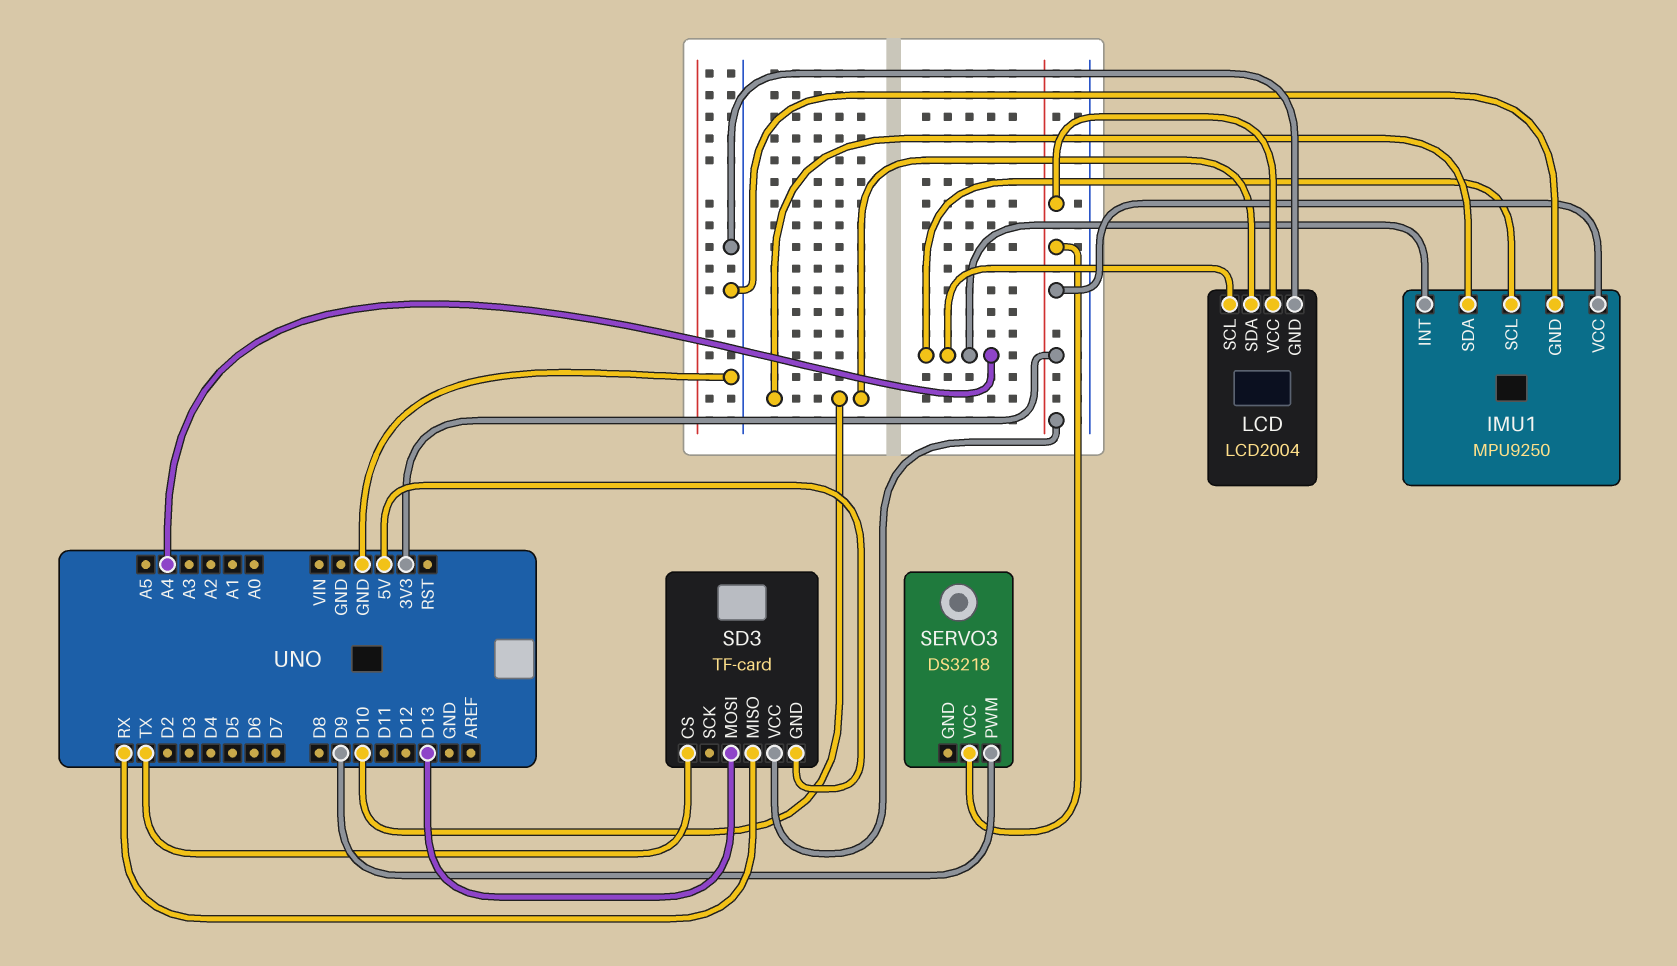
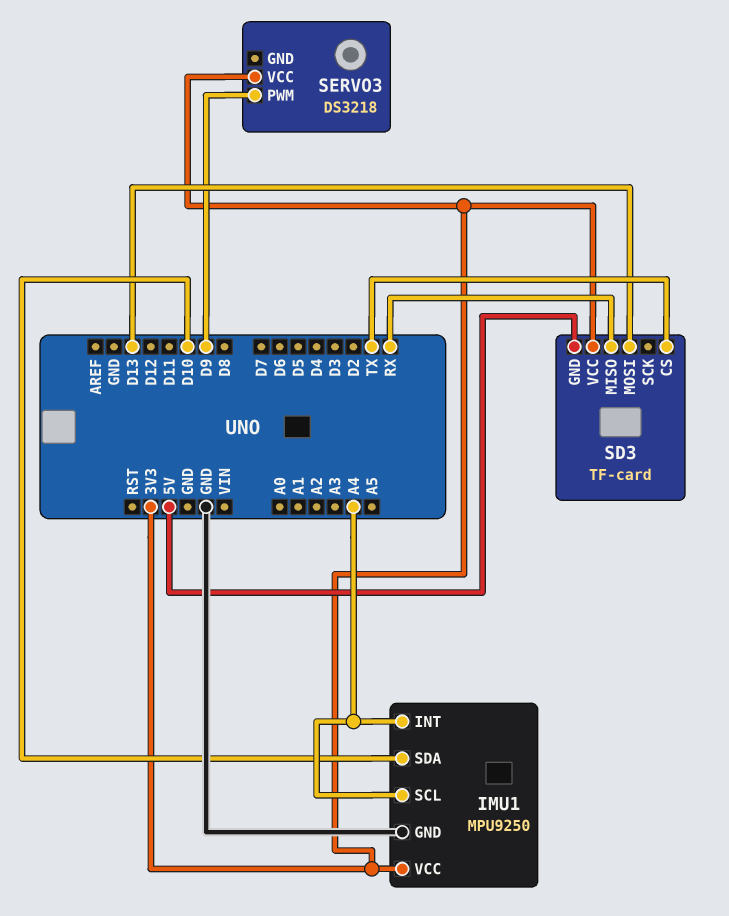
LCD: LCD2004 -> none
LCD pin GND: GND -> none
LCD pin SCL: A4 -> none
LCD pin SDA: D10 -> none
LCD pin VCC: 3V3 -> none

